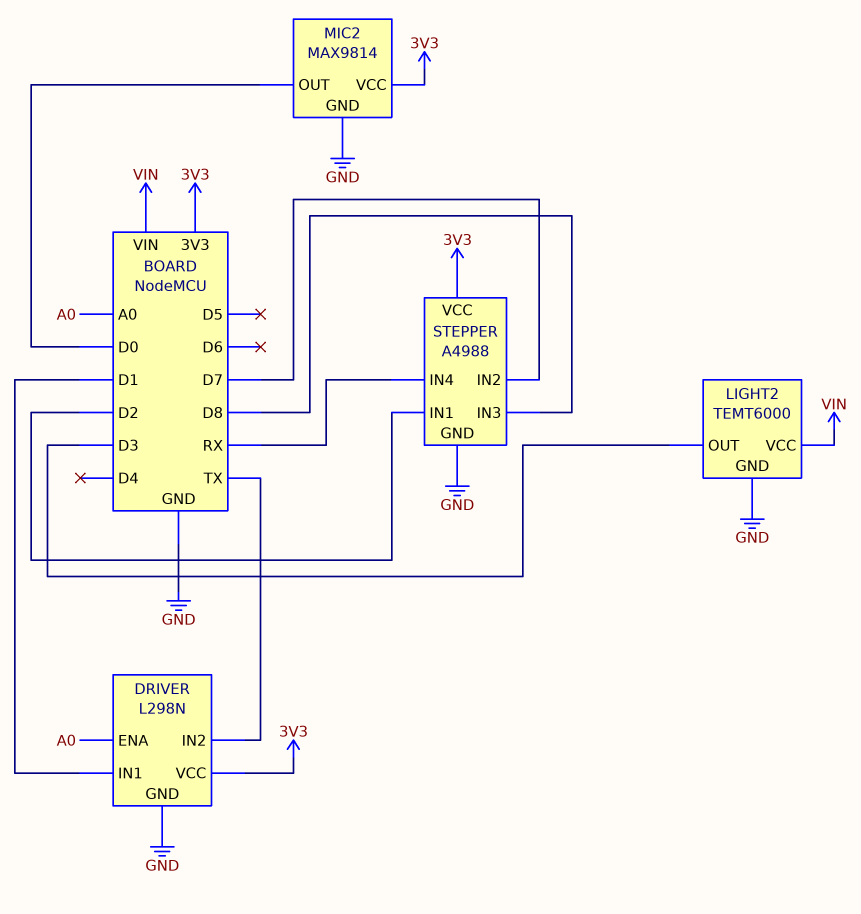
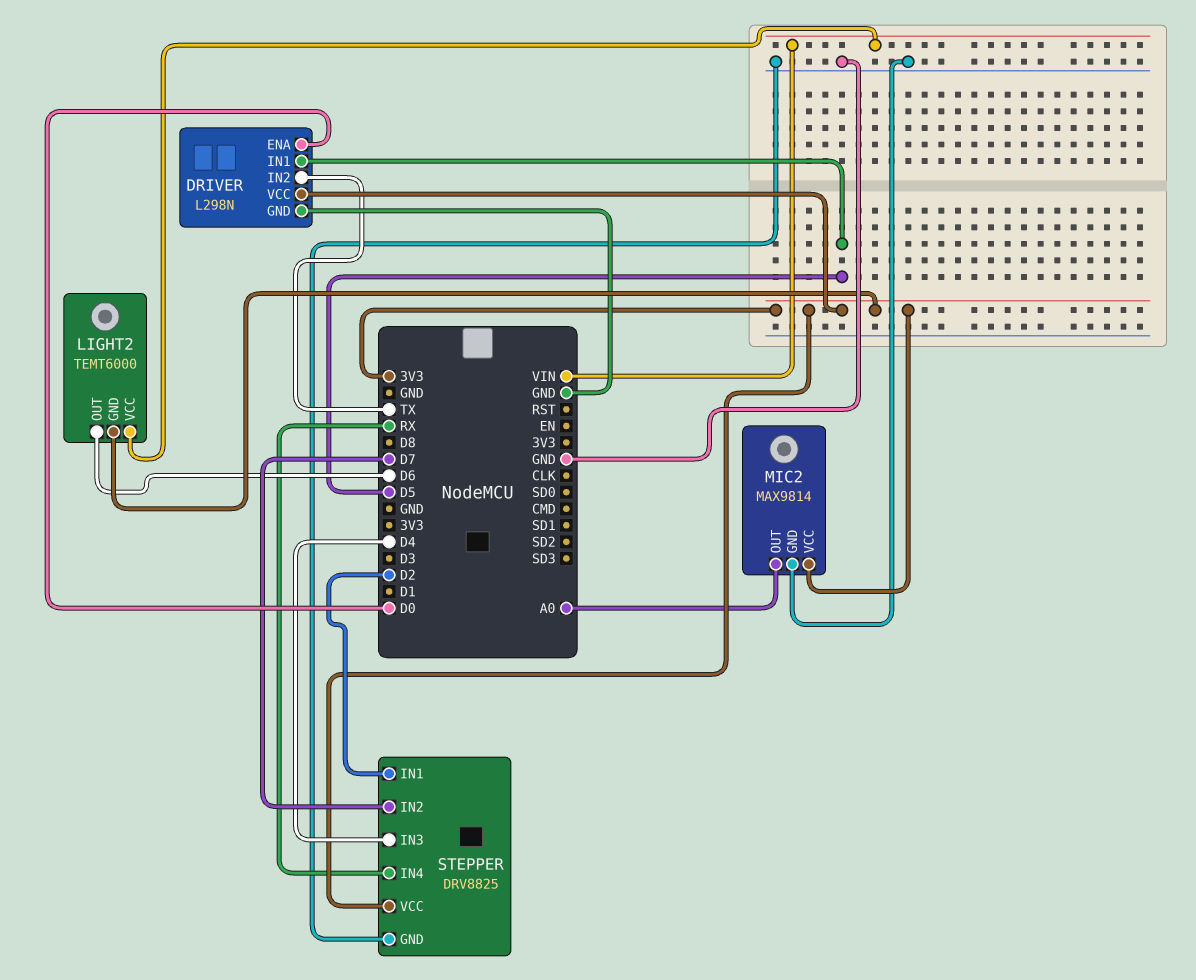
DRIVER pin ENA: A0 -> D0
DRIVER pin IN1: D1 -> D5
LIGHT2 pin GND: GND -> 3V3
LIGHT2 pin OUT: D3 -> D6
MIC2 pin OUT: D0 -> A0
STEPPER: A4988 -> DRV8825
STEPPER pin IN3: D8 -> D4

